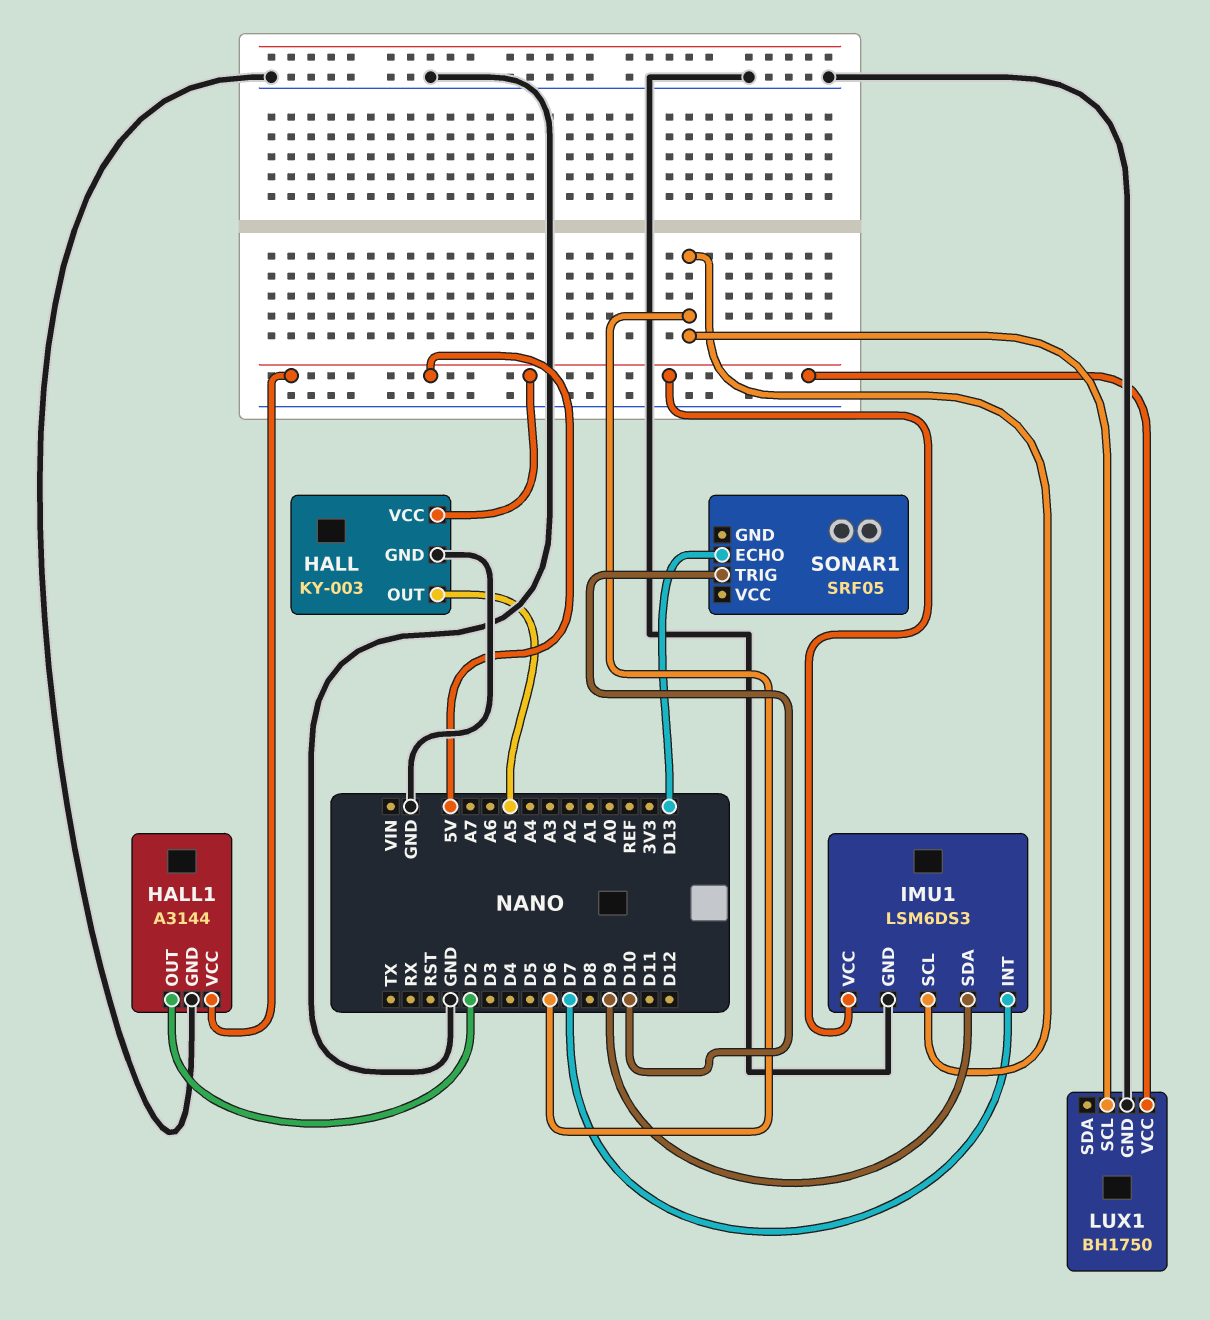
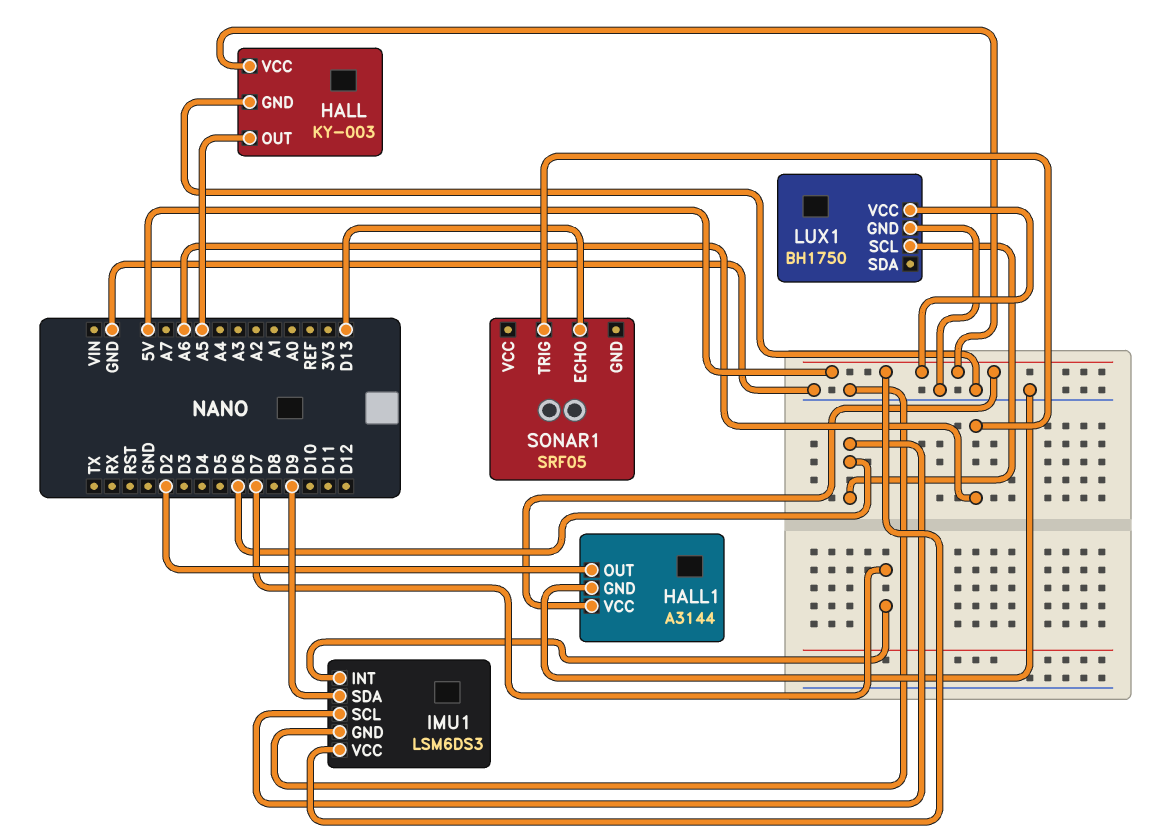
SONAR1 pin TRIG: D10 -> A6

